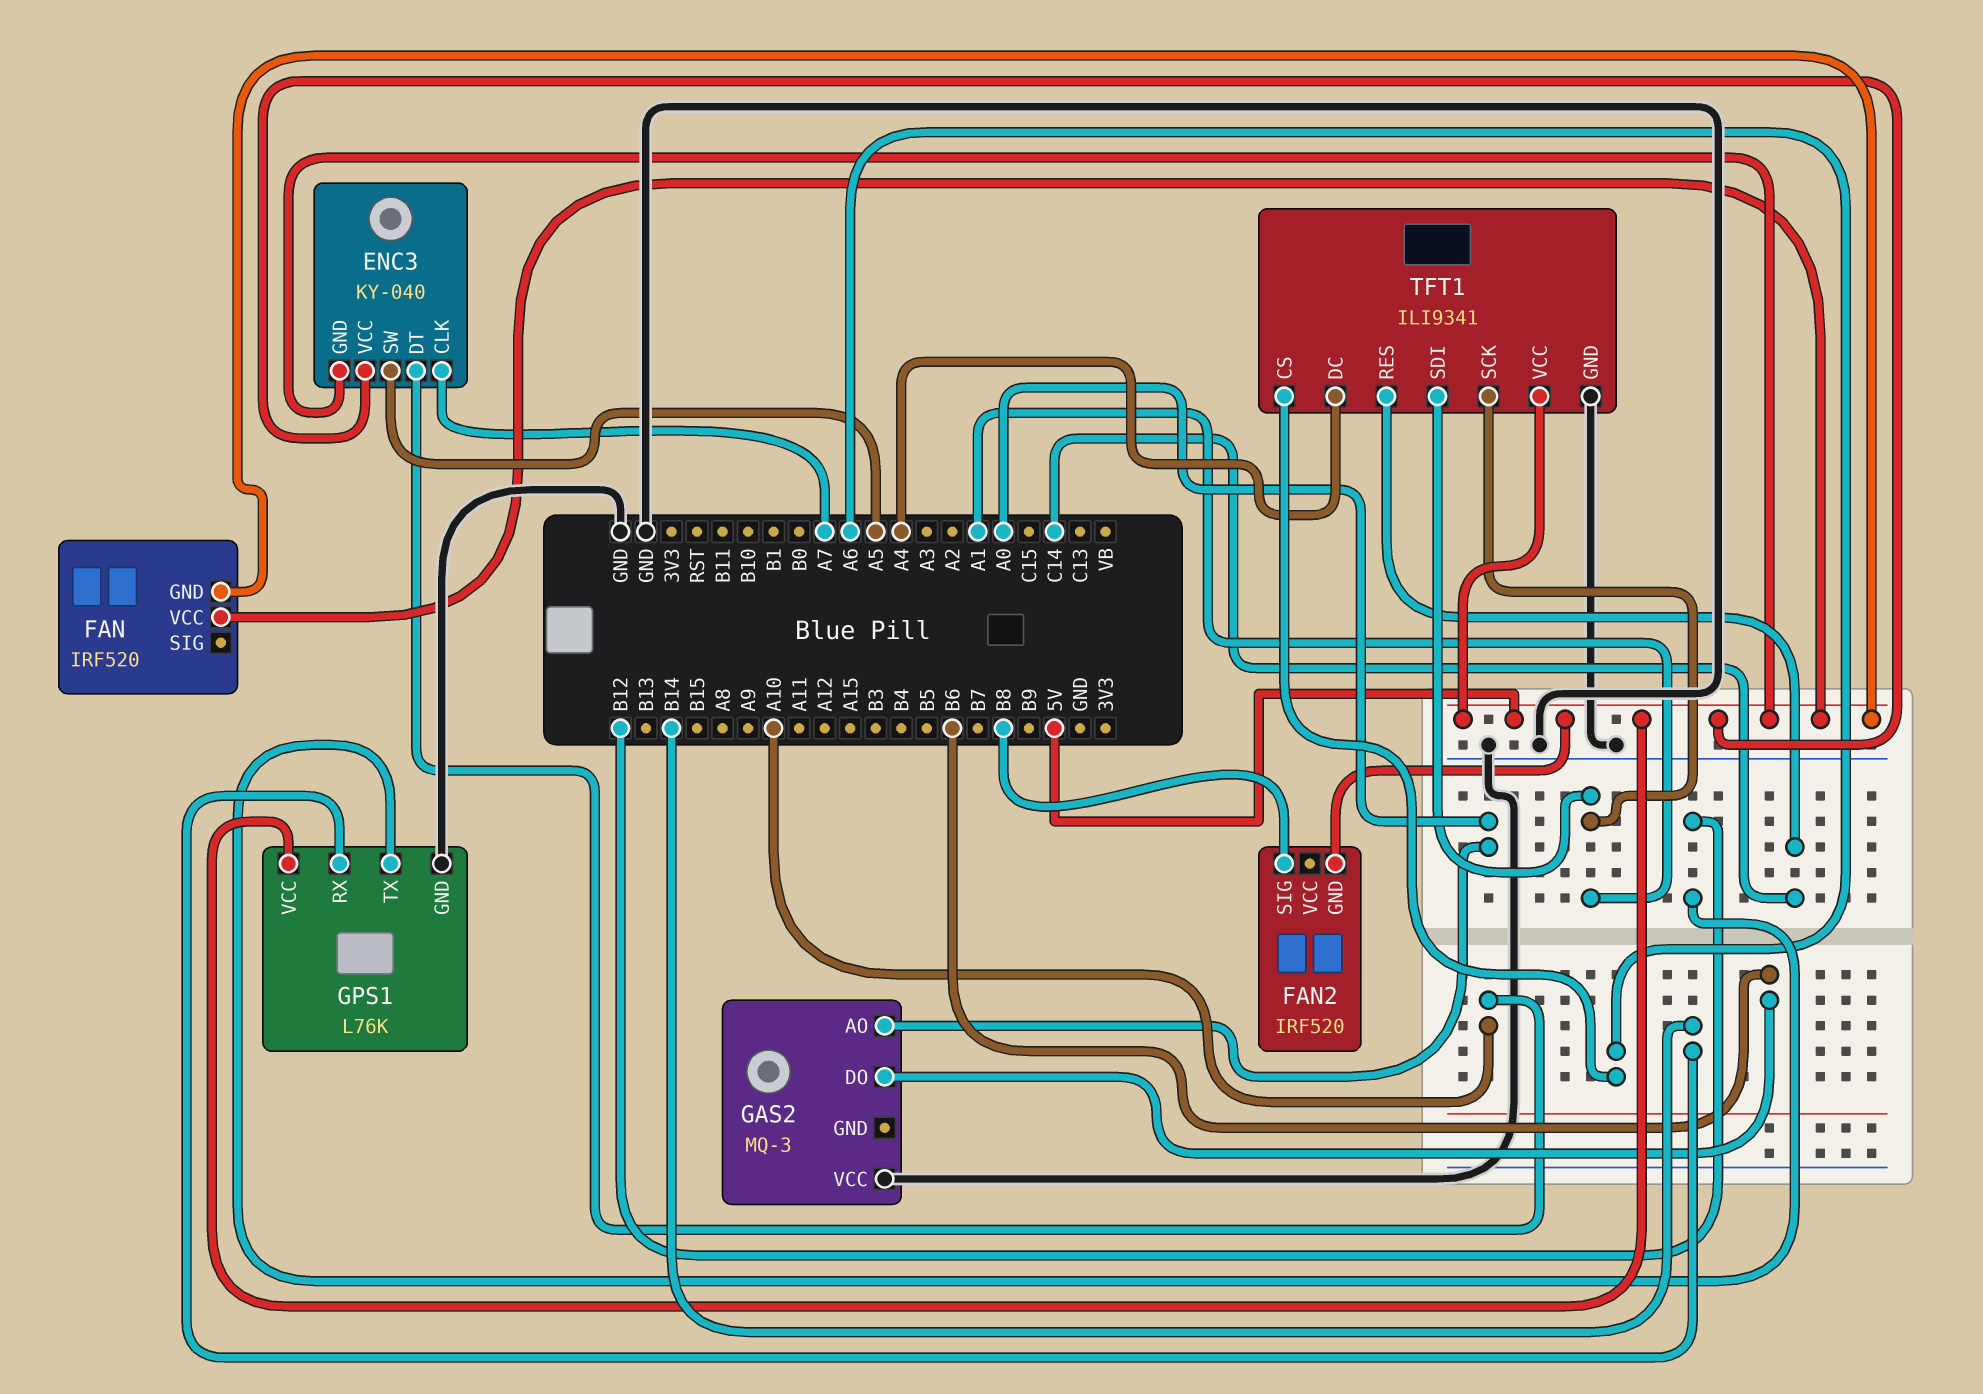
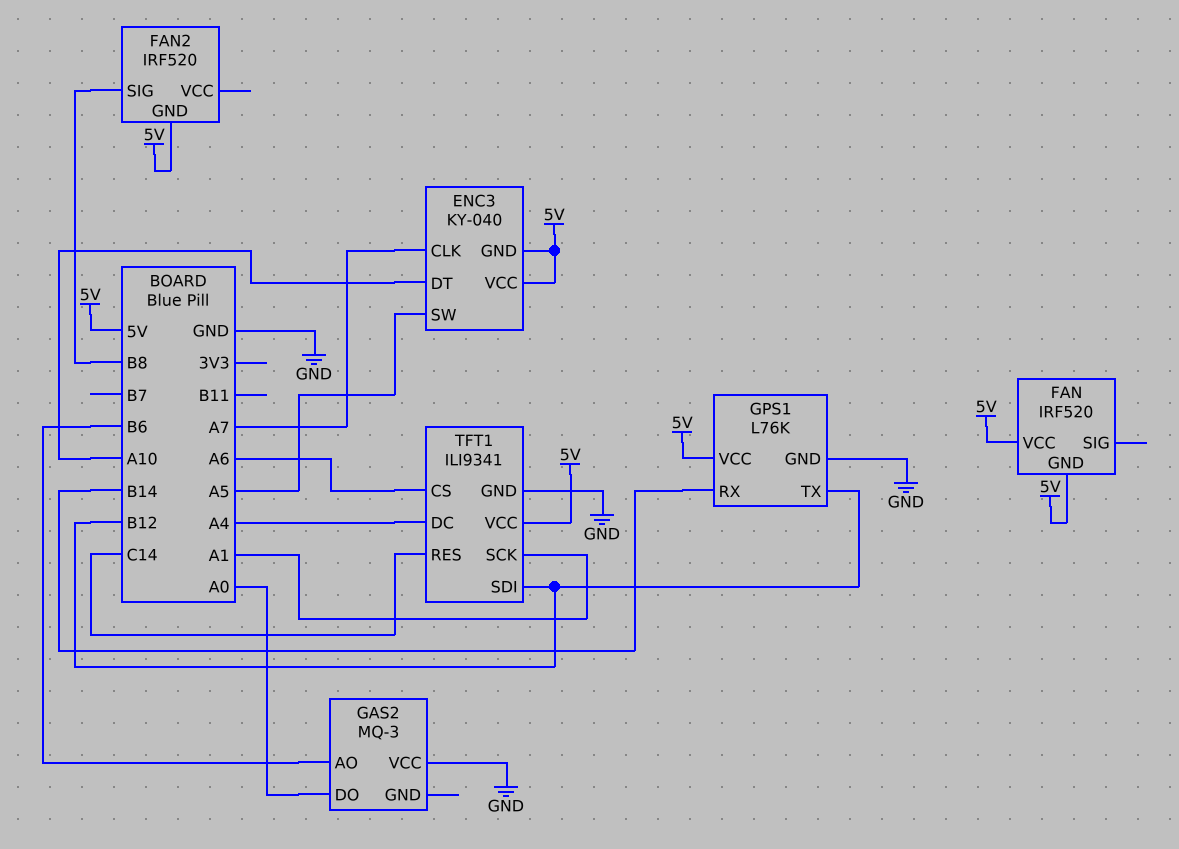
GAS2 pin AO: A0 -> B6
GAS2 pin DO: B6 -> A0
TFT1 pin SDI: A1 -> B12

